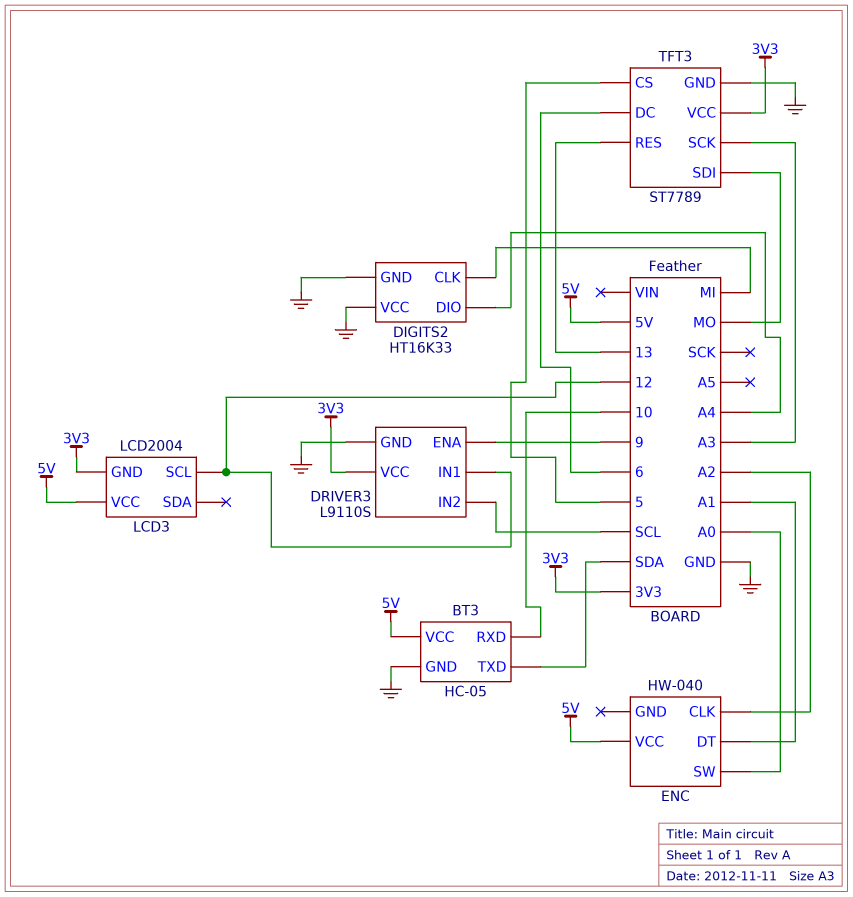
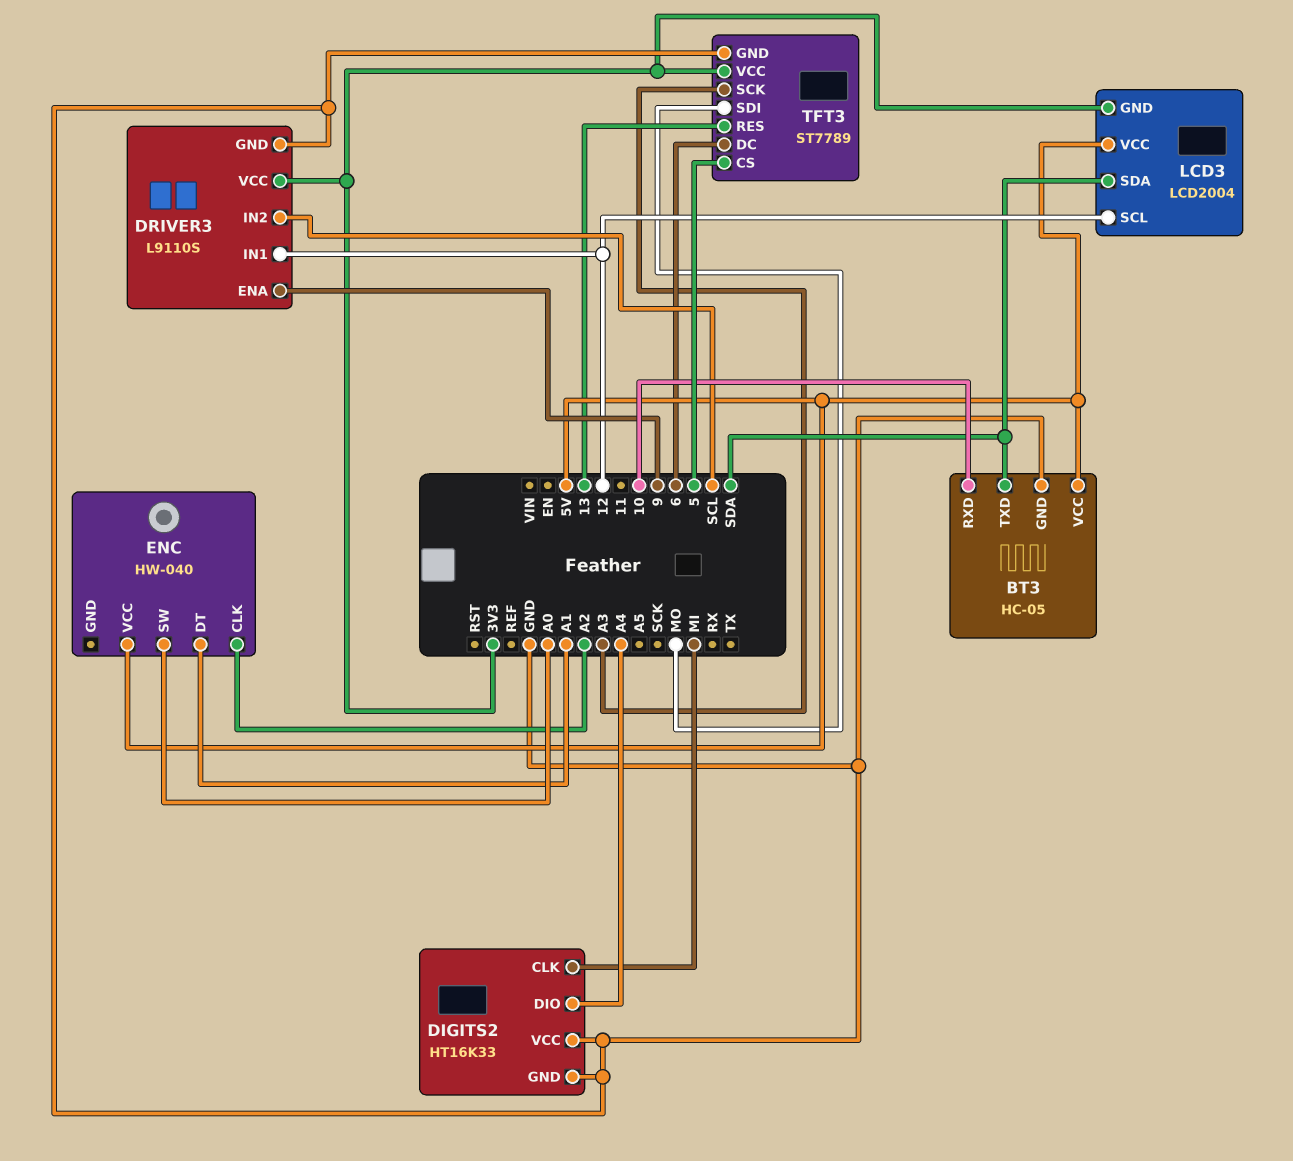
LCD3 pin SDA: none -> SDA

